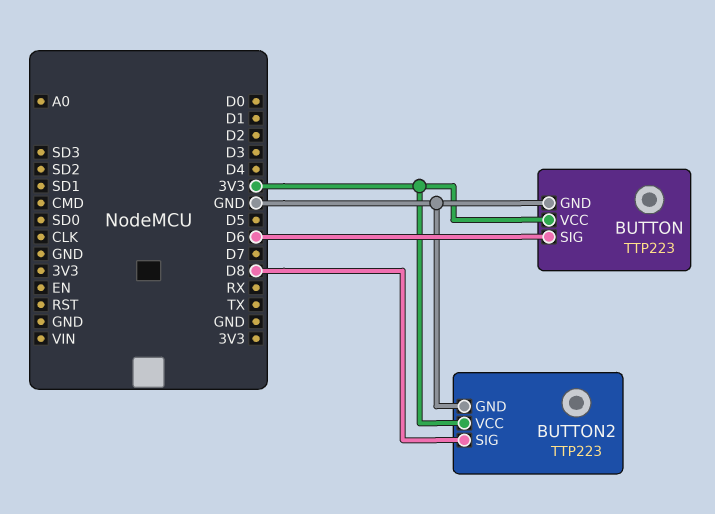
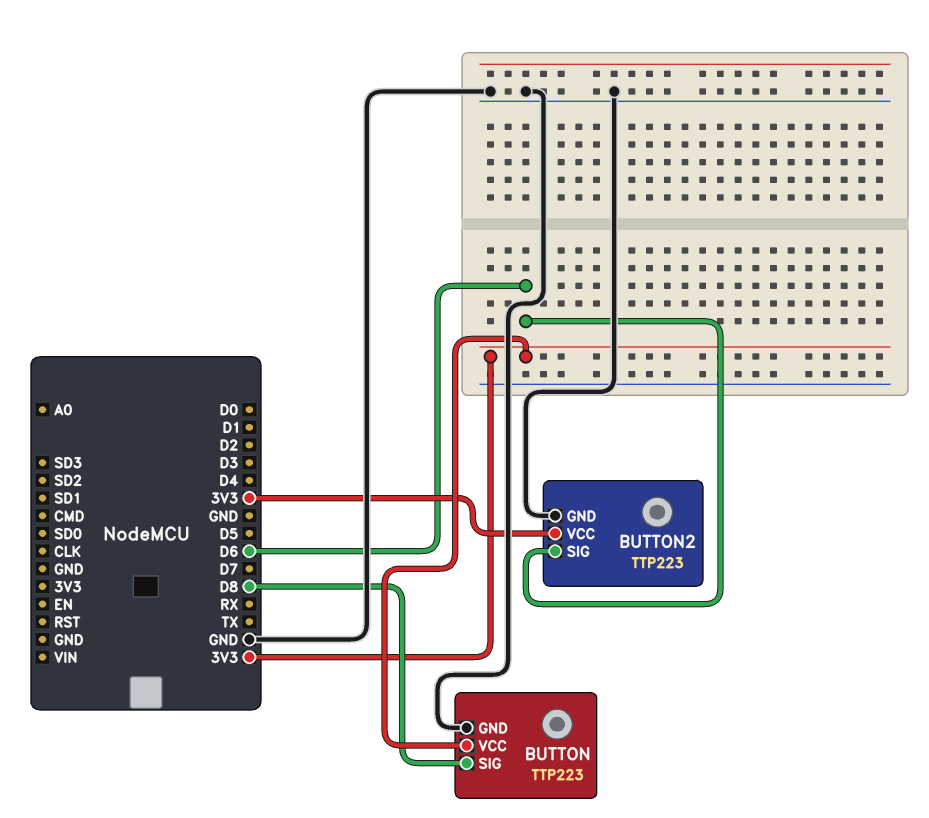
BUTTON pin SIG: D6 -> D8
BUTTON2 pin SIG: D8 -> D6

